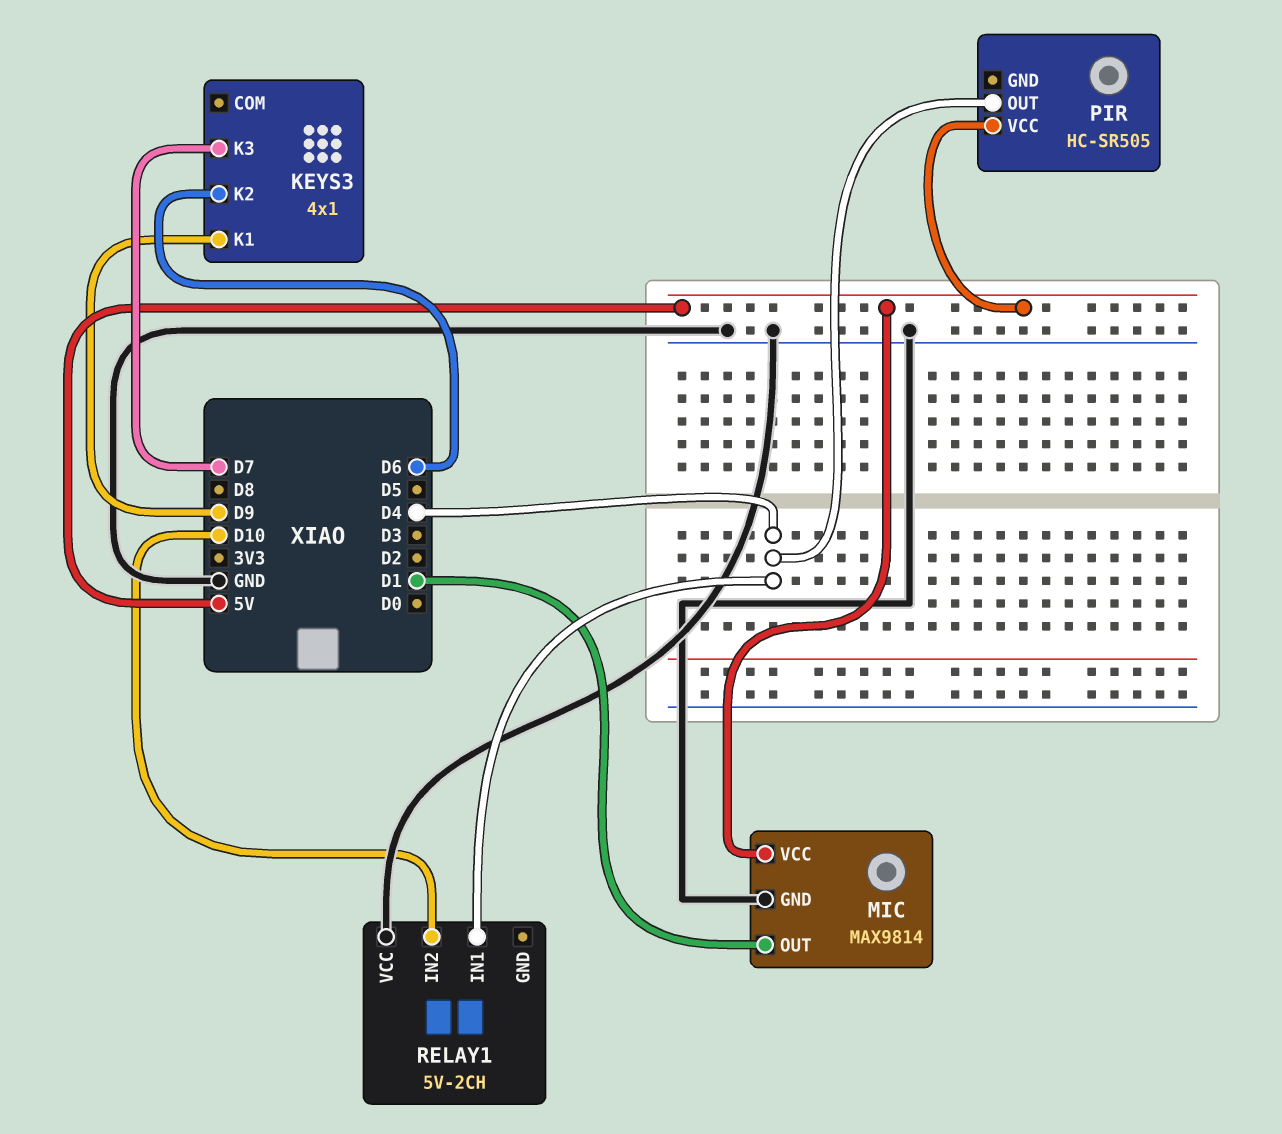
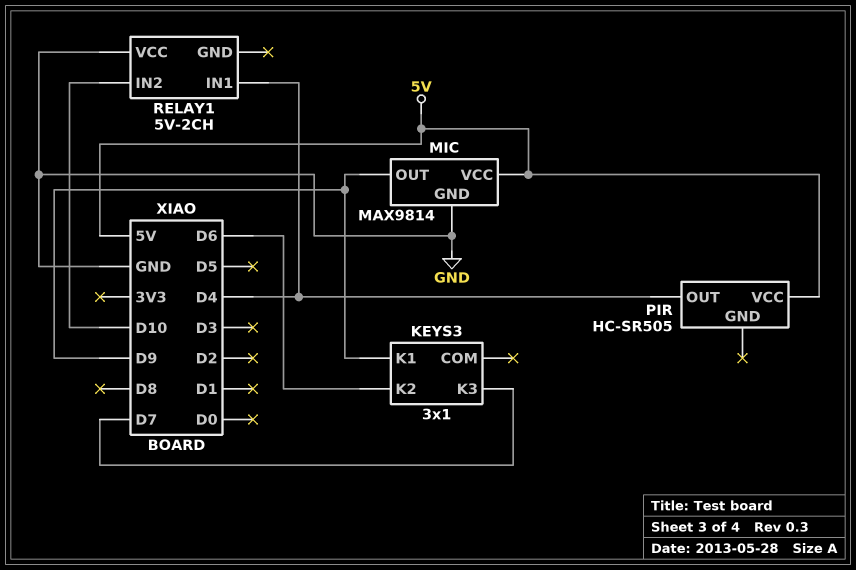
KEYS3: 4x1 -> 3x1
MIC pin OUT: D1 -> D9

